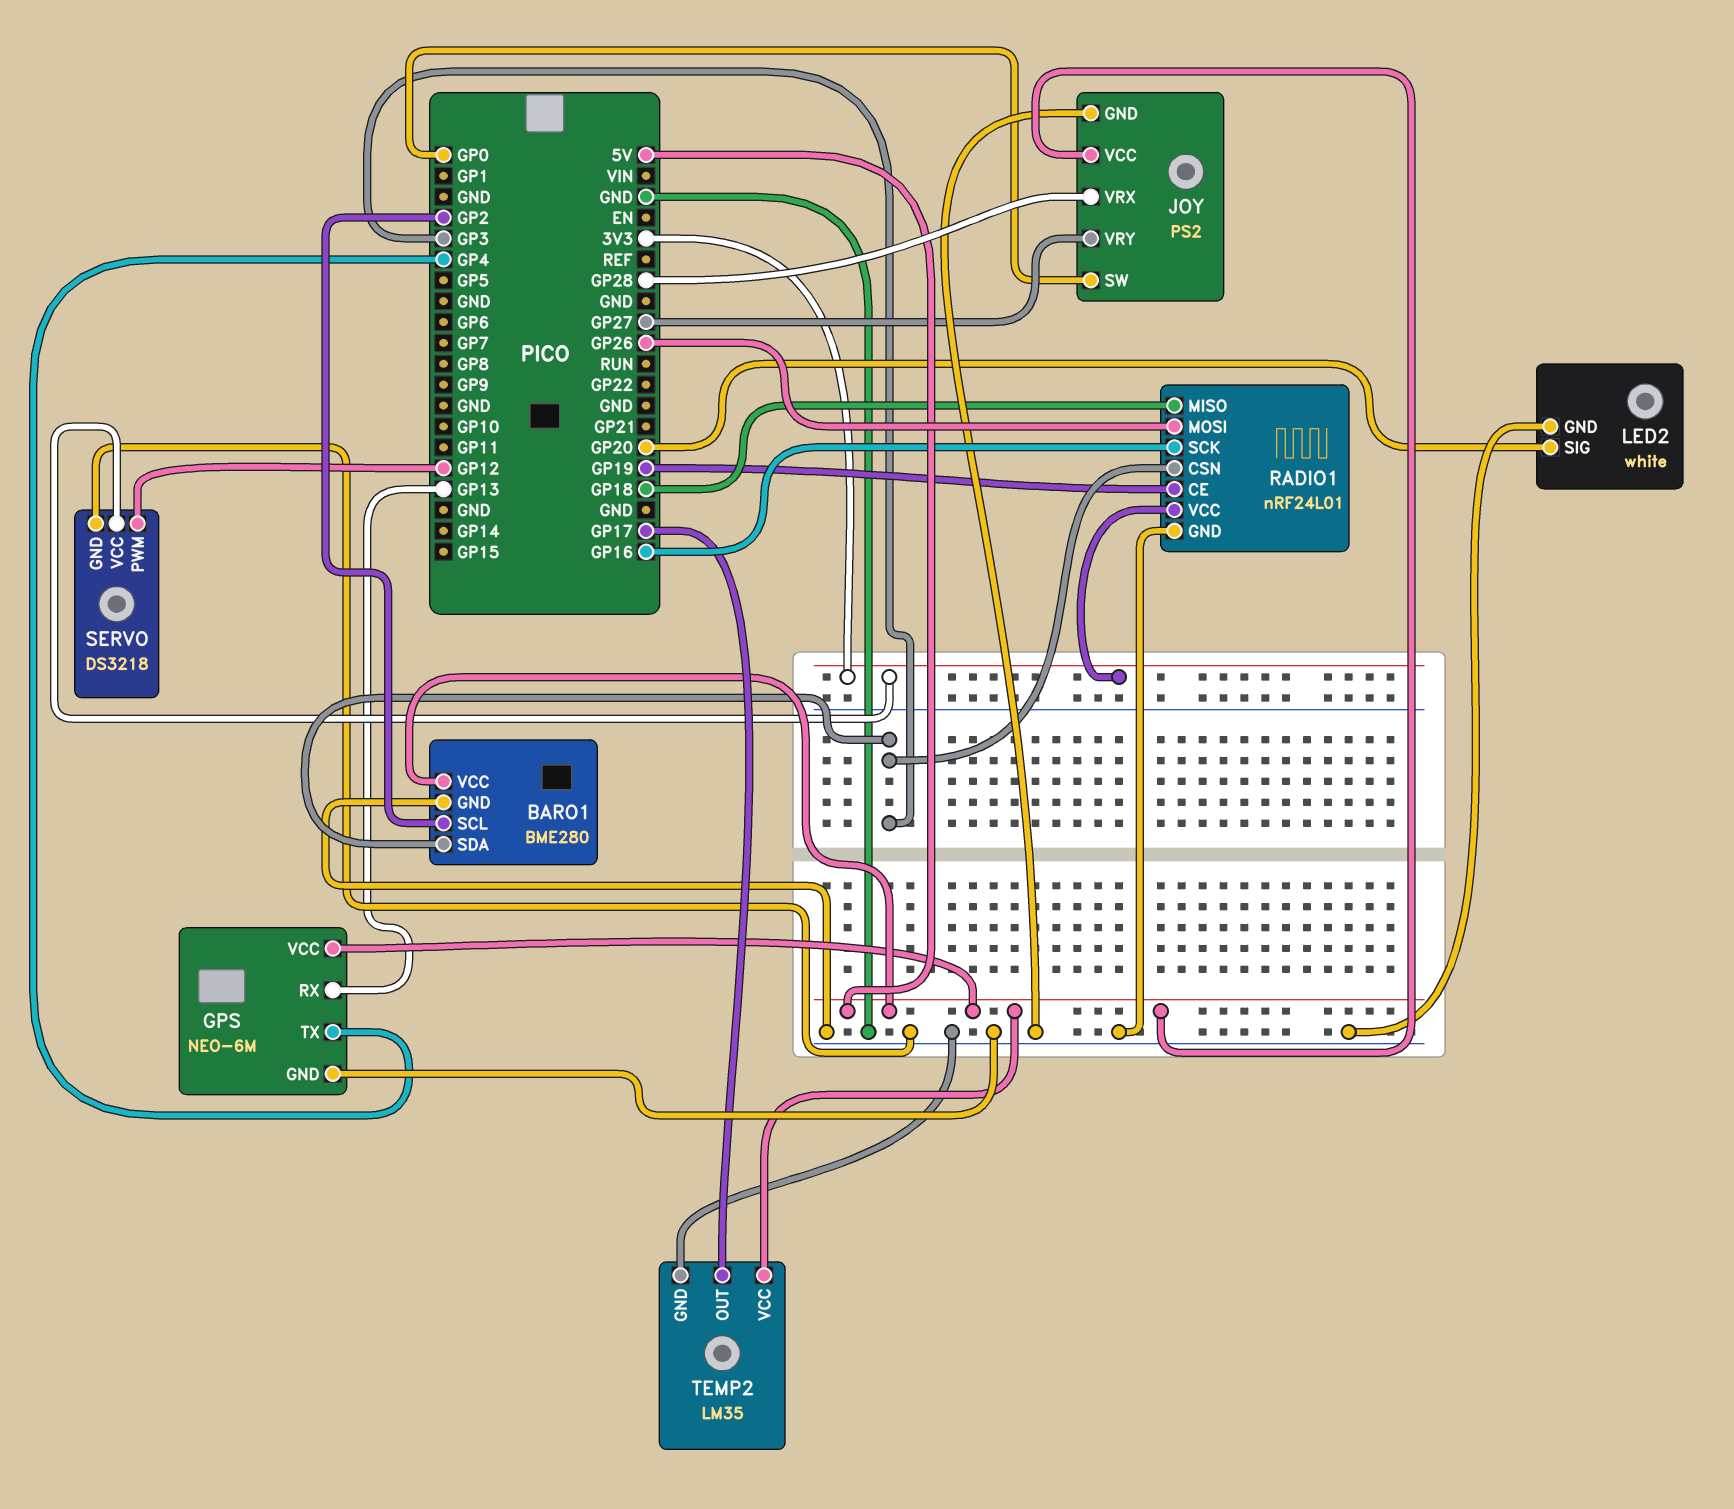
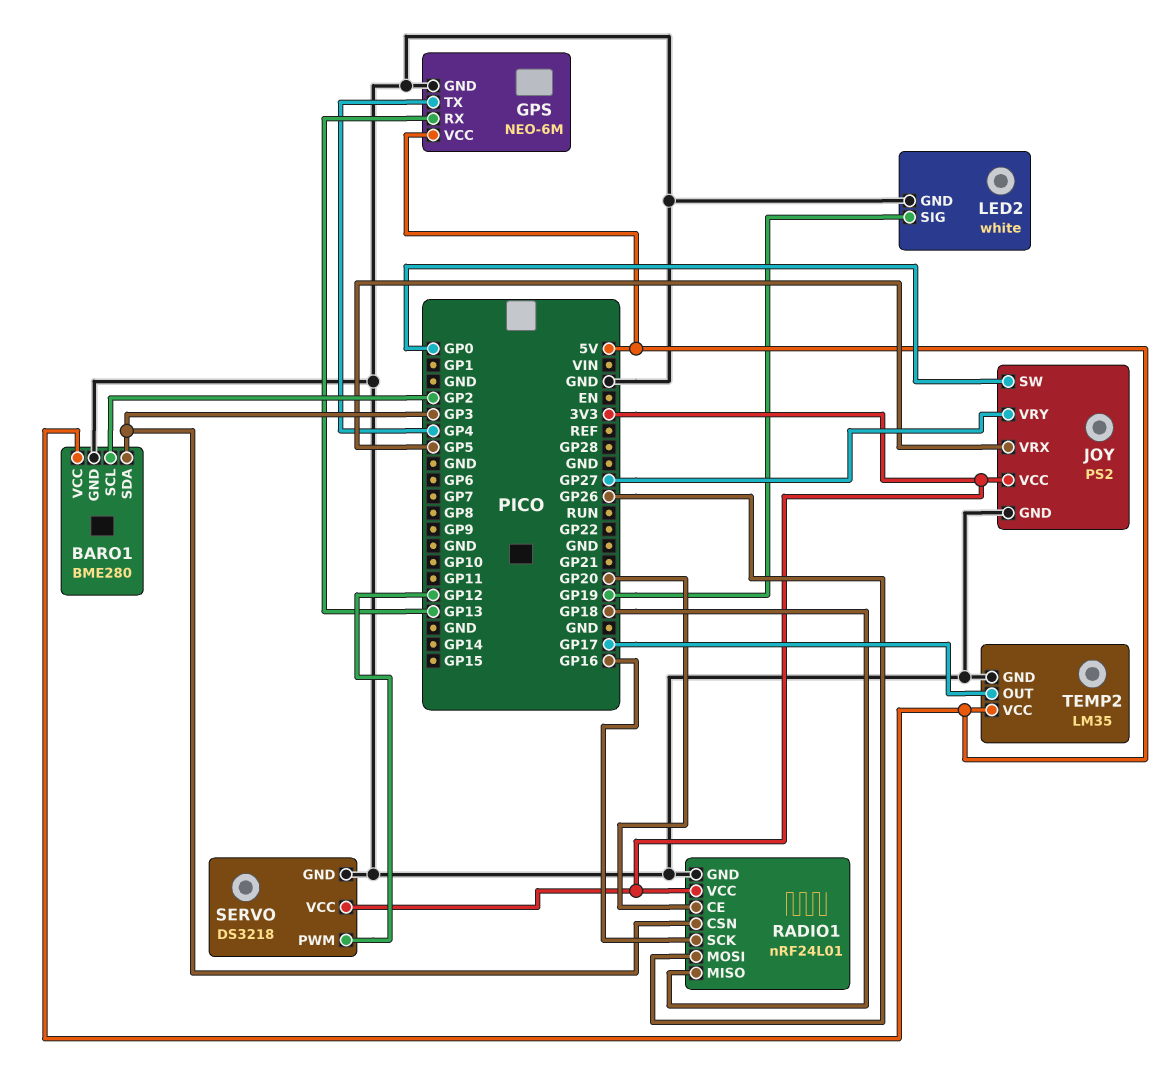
JOY pin VCC: 5V -> 3V3
JOY pin VRX: GP28 -> GP5
LED2 pin SIG: GP20 -> GP19
RADIO1 pin CE: GP19 -> GP20

